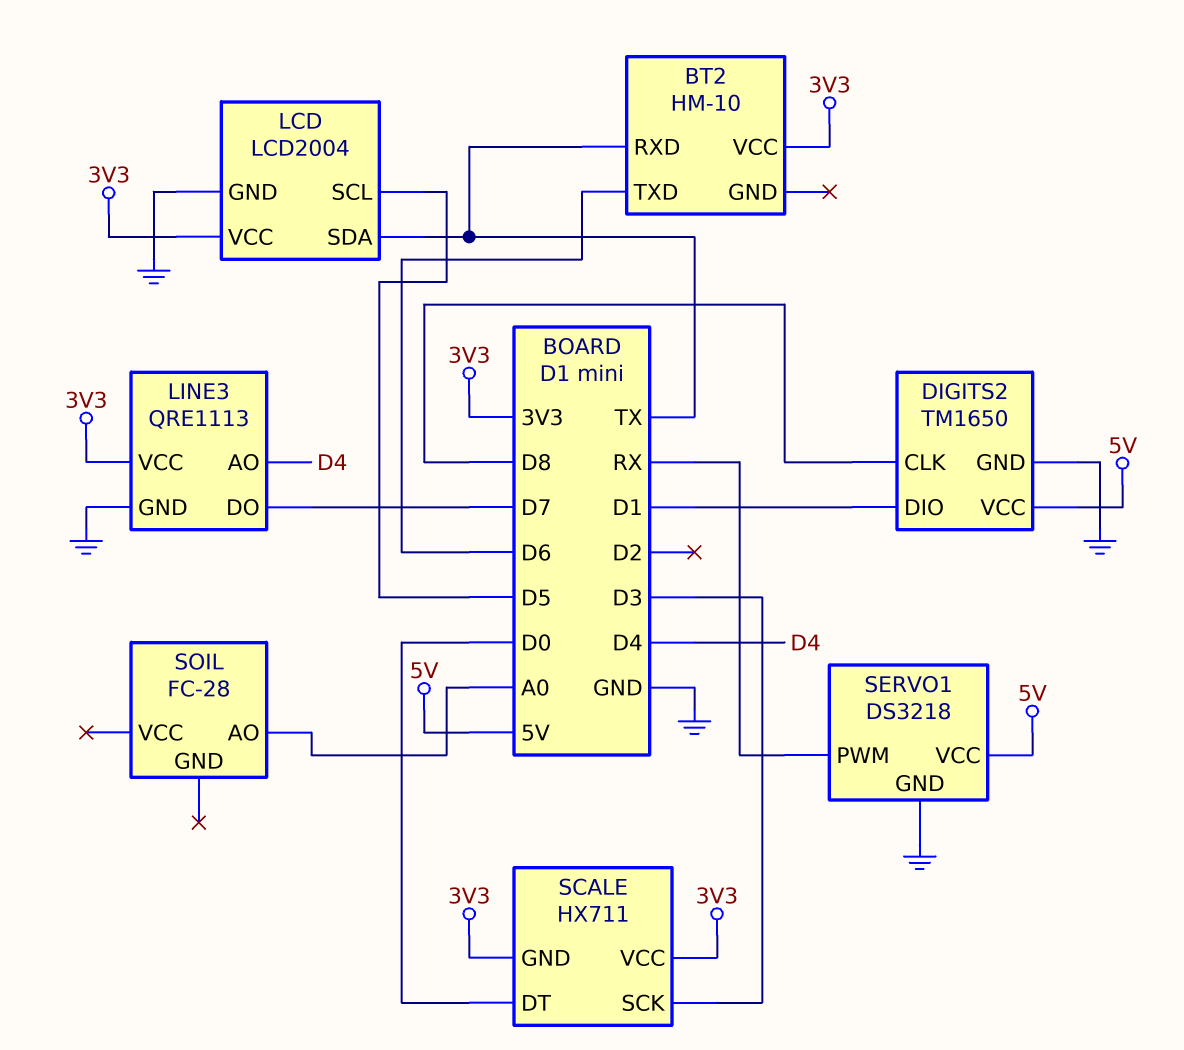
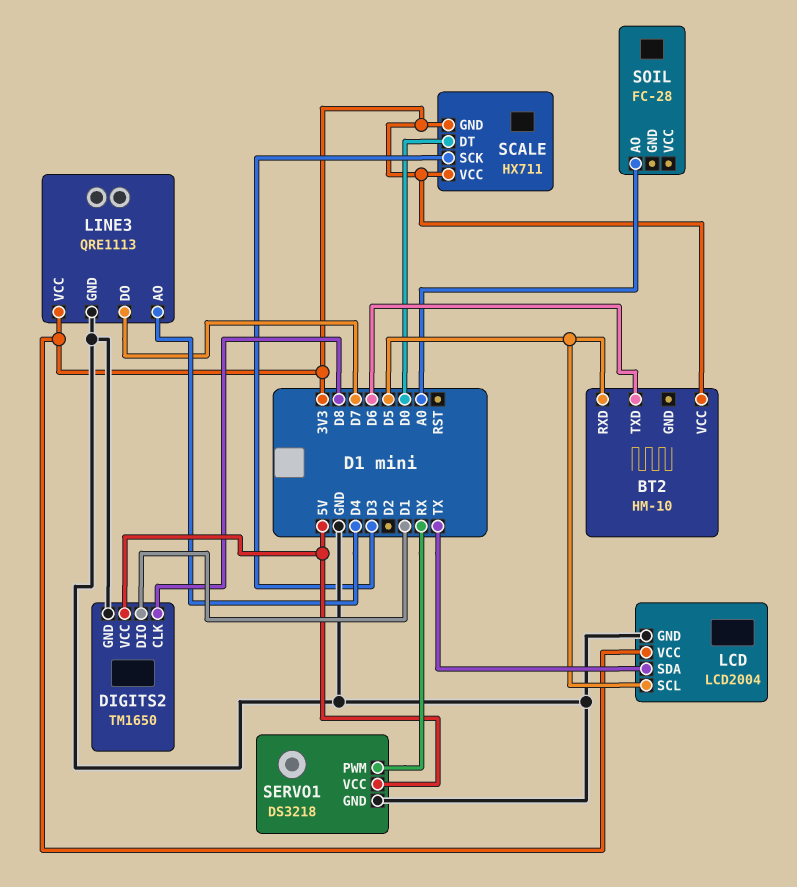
BT2 pin RXD: TX -> D5

